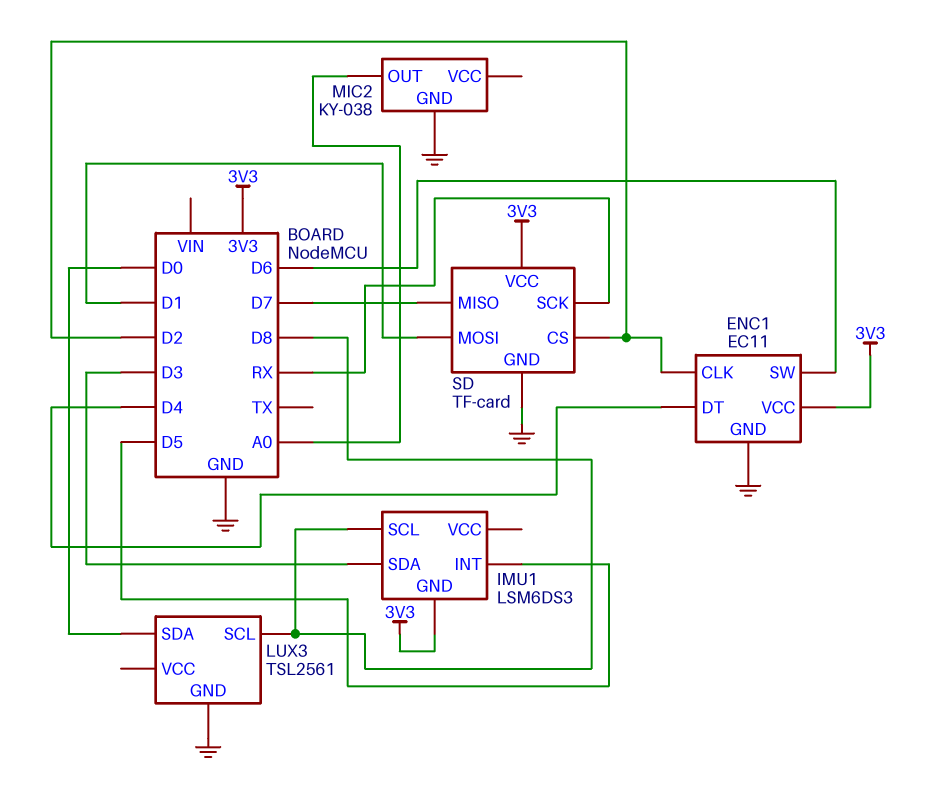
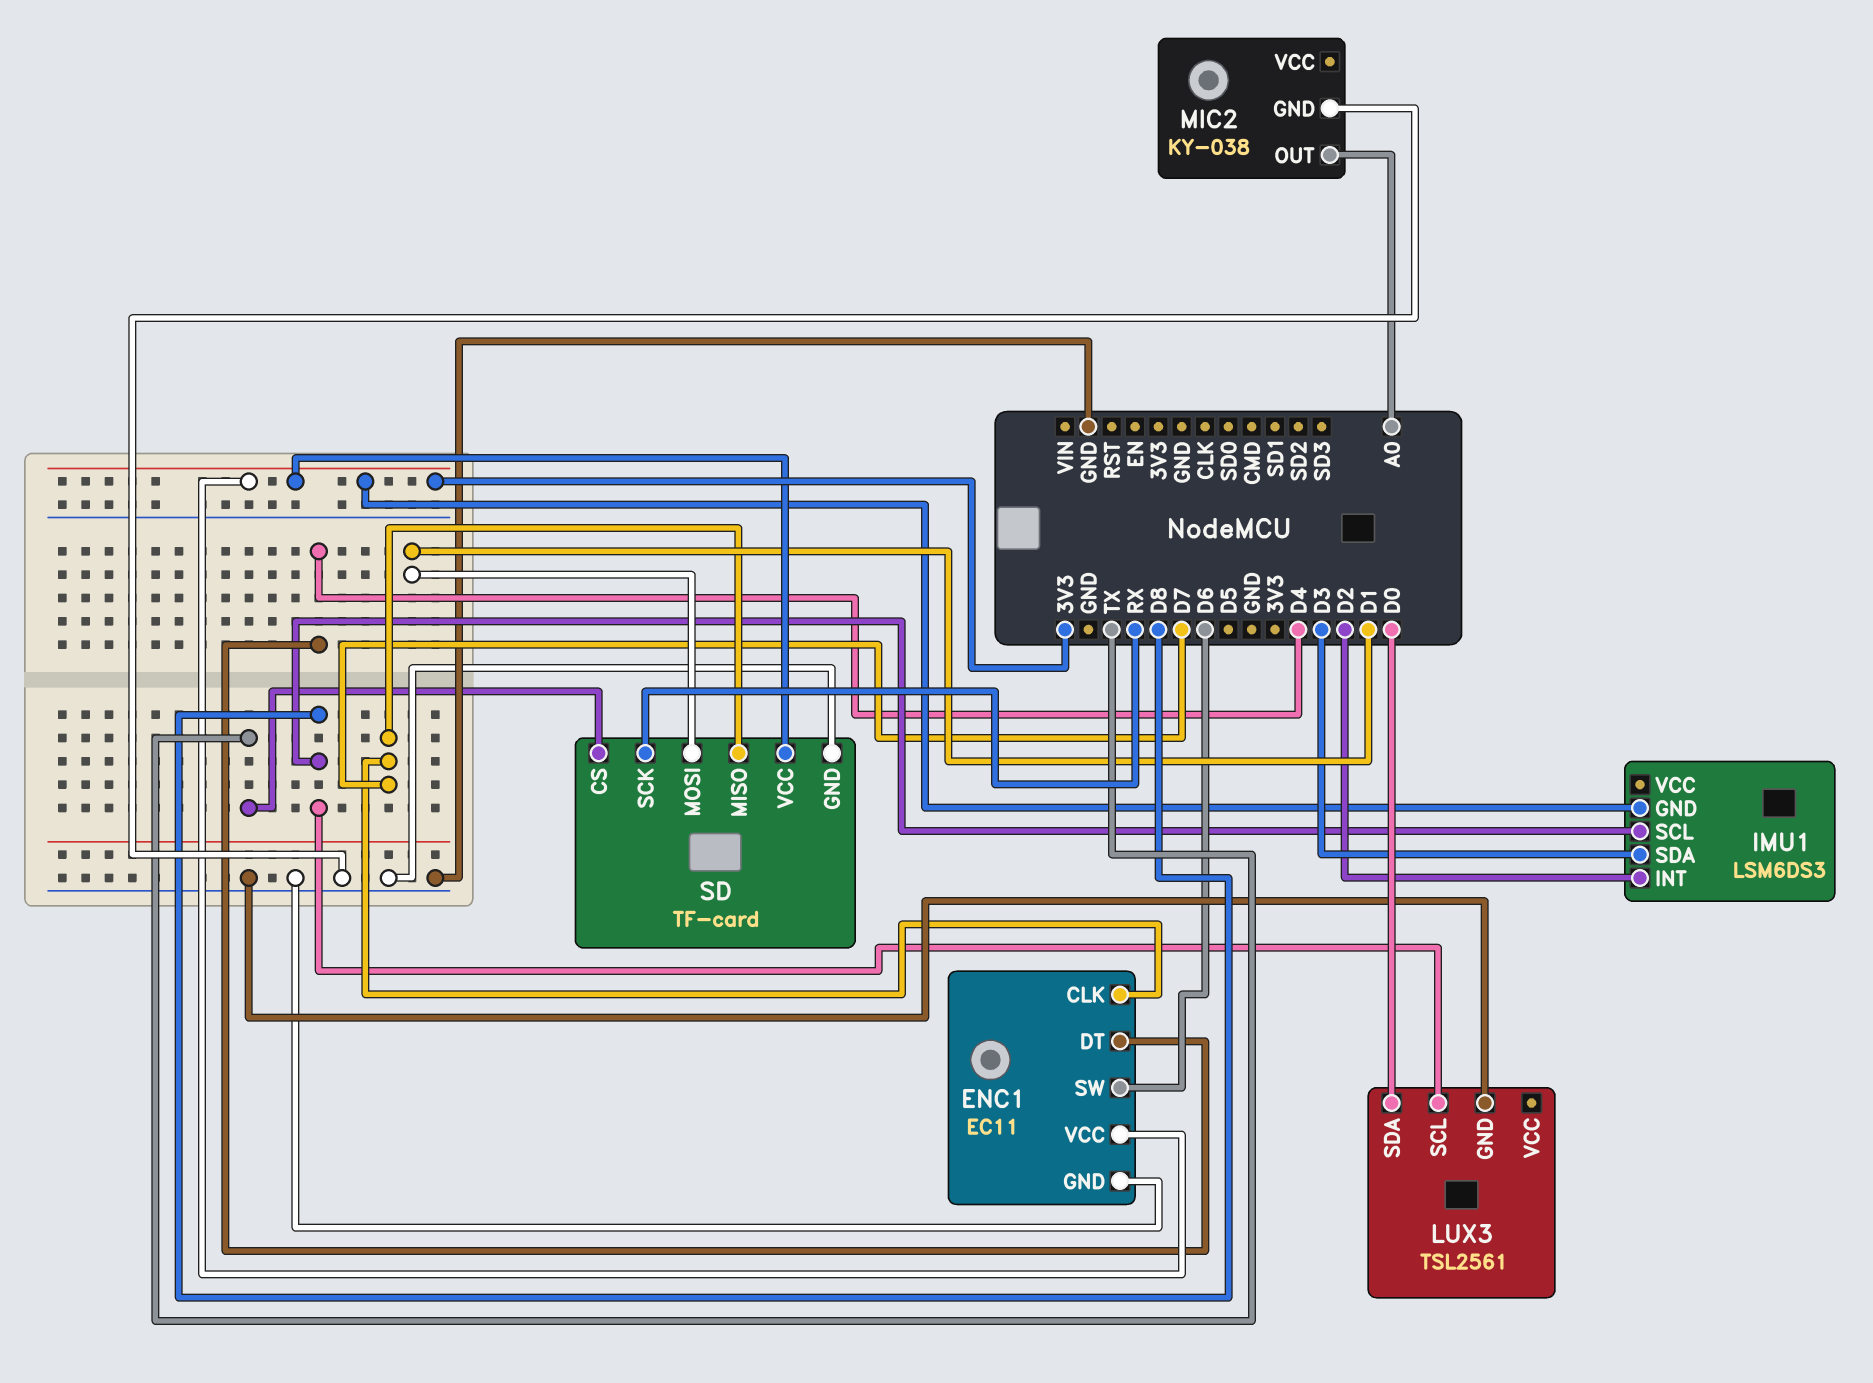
ENC1 pin CLK: D2 -> D7
IMU1 pin INT: D5 -> D2
SD pin CS: D2 -> TX

